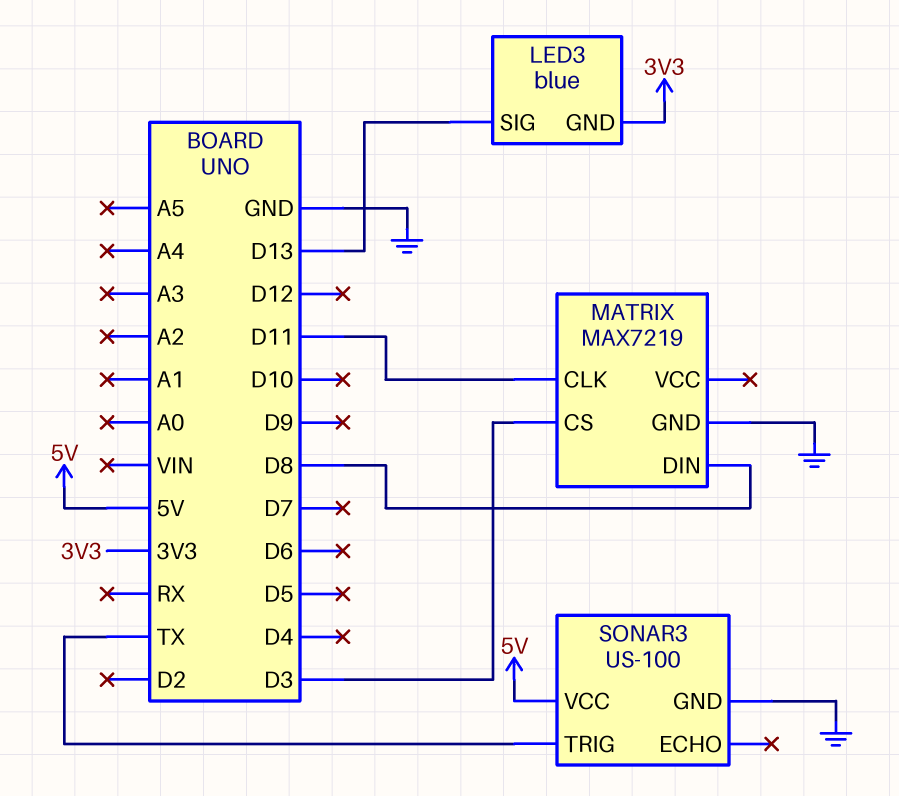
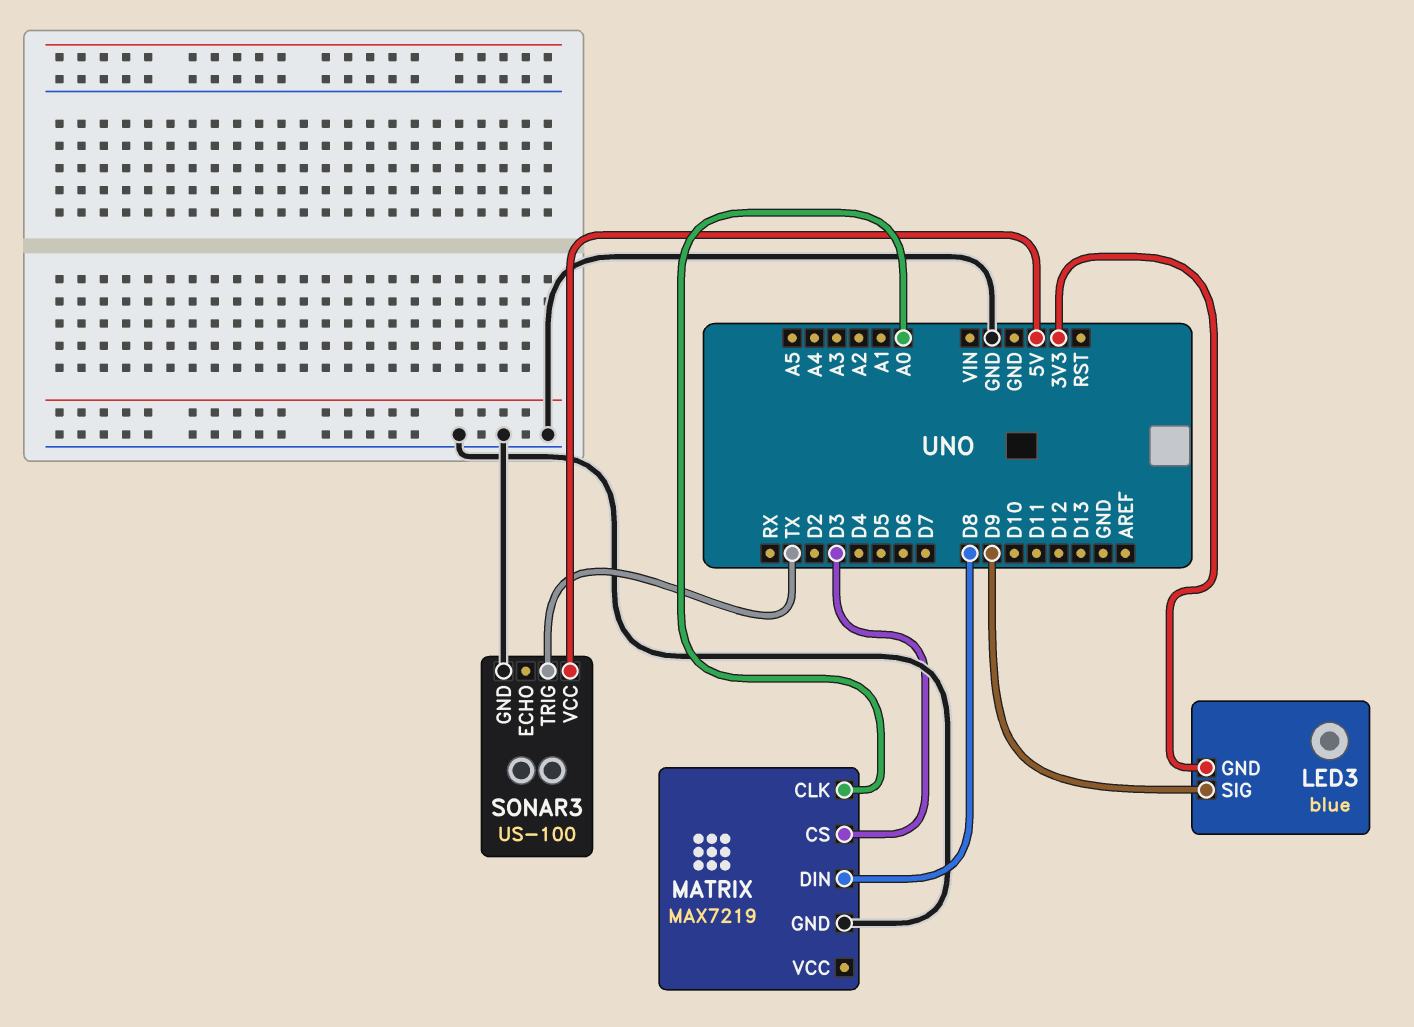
LED3 pin SIG: D13 -> D9
MATRIX pin CLK: D11 -> A0

